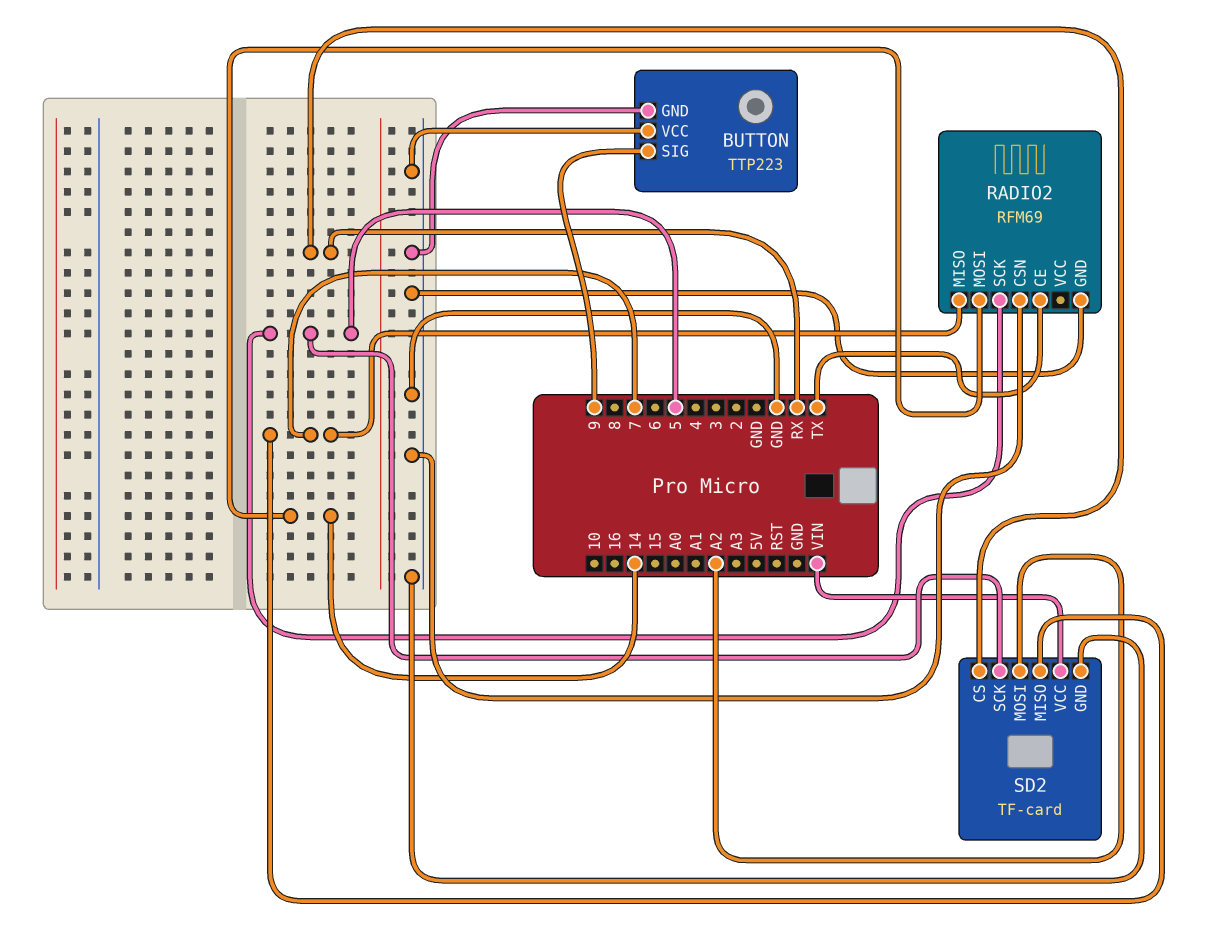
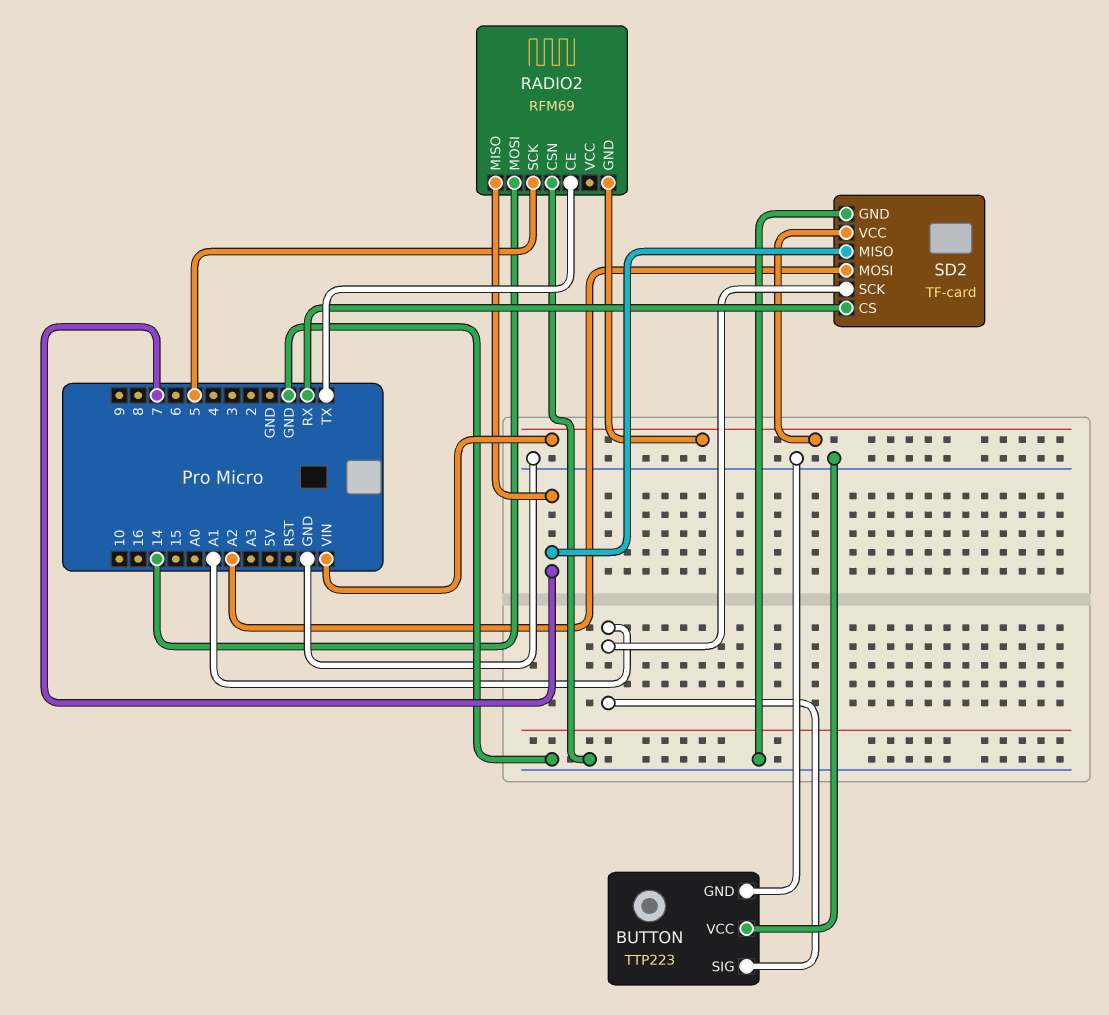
BUTTON pin SIG: 9 -> A1
RADIO2 pin GND: GND -> VIN
SD2 pin SCK: 5 -> A1

